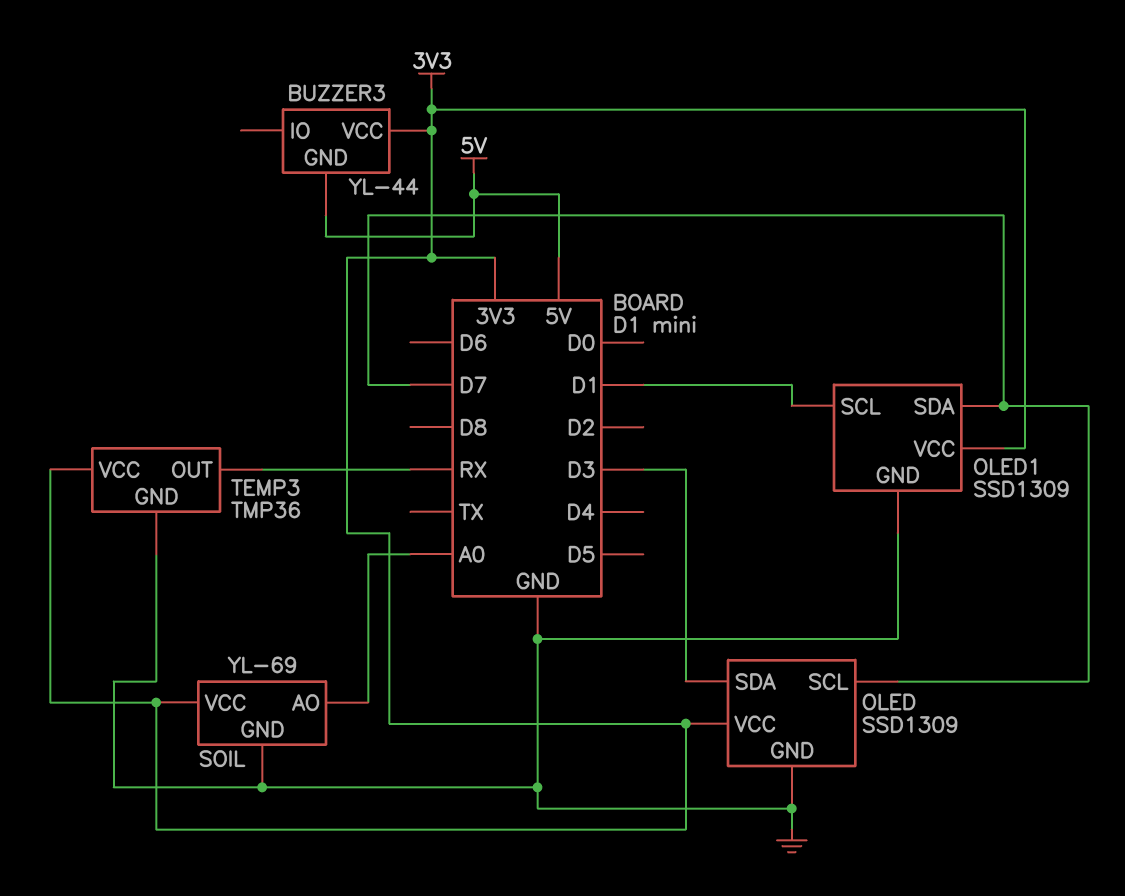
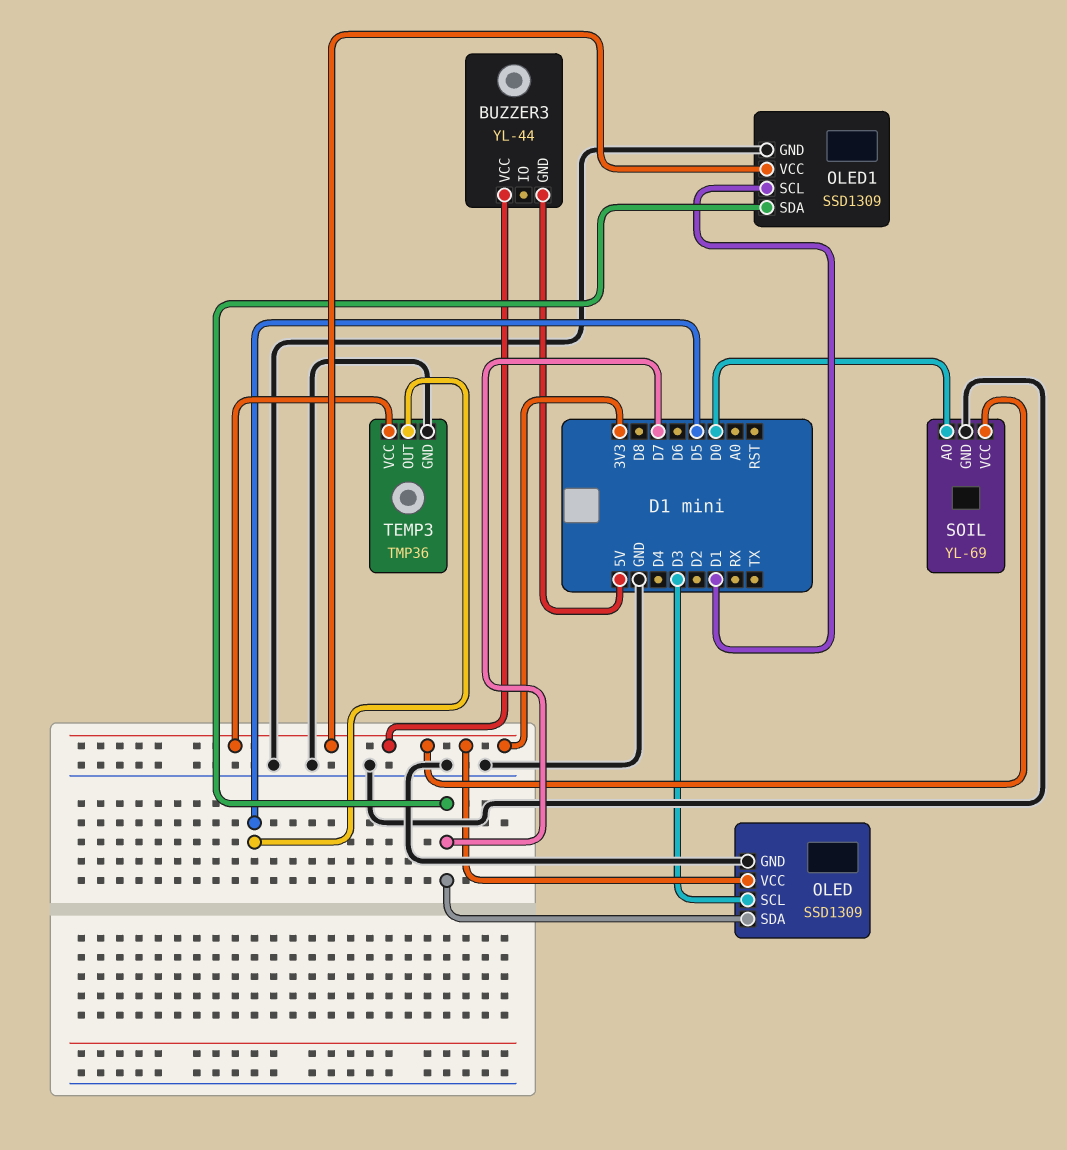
OLED pin SCL: D7 -> D3
OLED pin SDA: D3 -> D7
SOIL pin AO: A0 -> D0
TEMP3 pin OUT: RX -> D5

